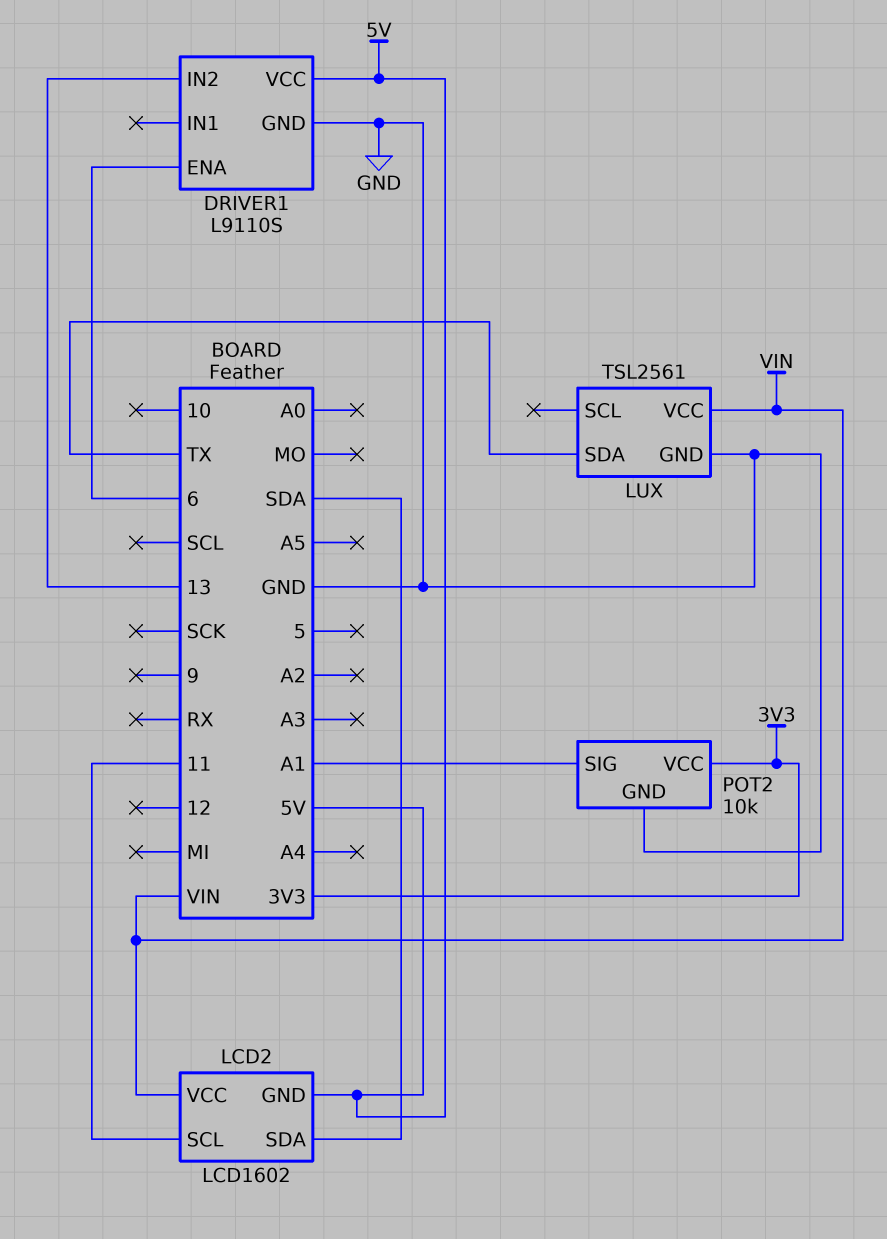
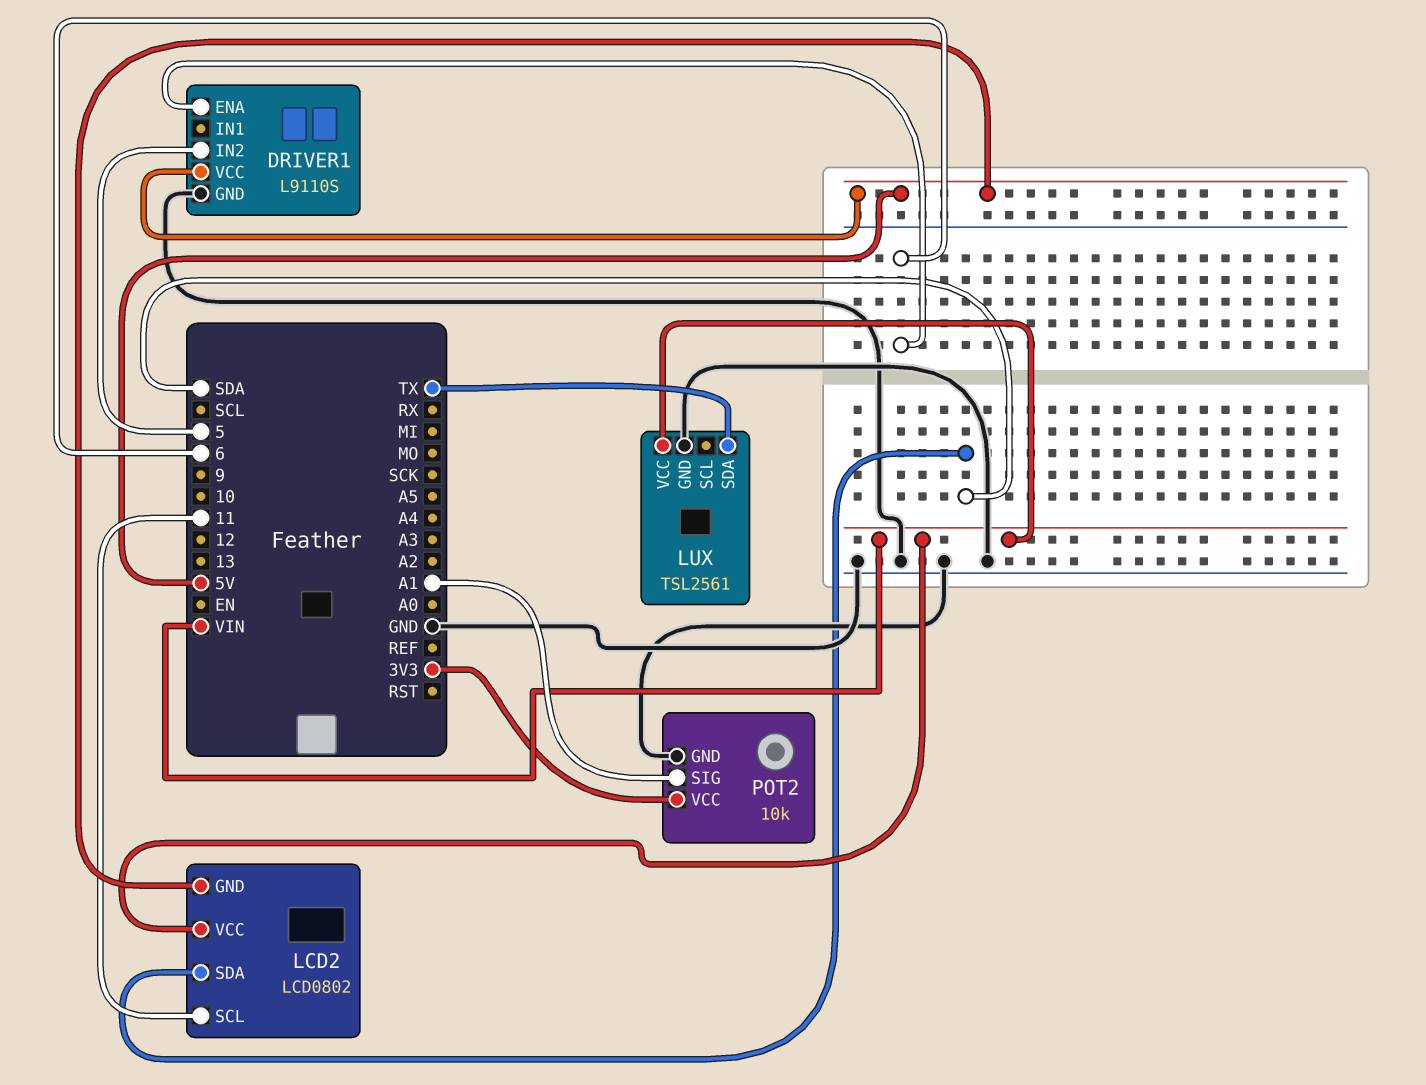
DRIVER1 pin IN2: 13 -> 5
LCD2: LCD1602 -> LCD0802

